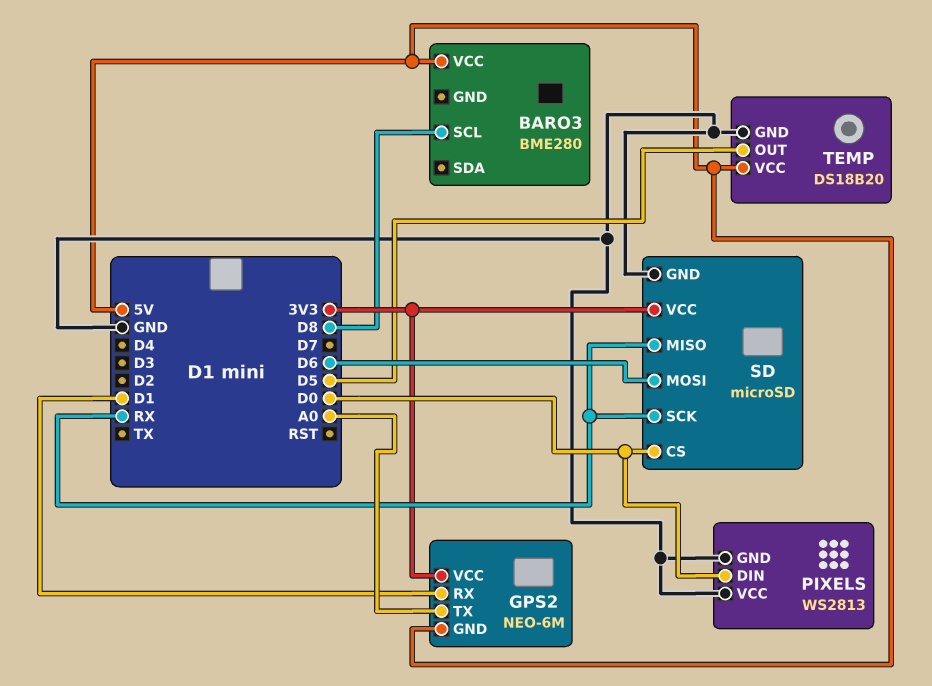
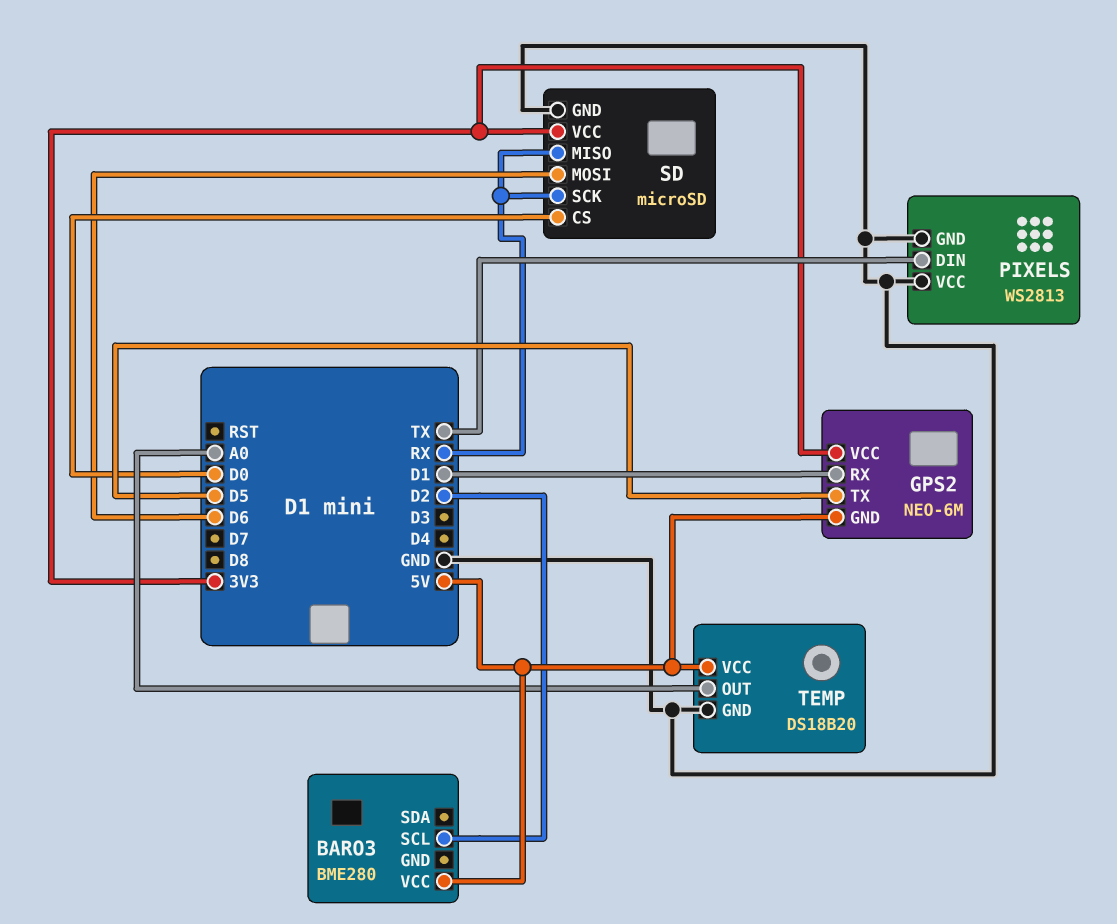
BARO3 pin SCL: D8 -> D2
GPS2 pin TX: A0 -> D5
PIXELS pin DIN: D0 -> TX
TEMP pin OUT: D5 -> A0

